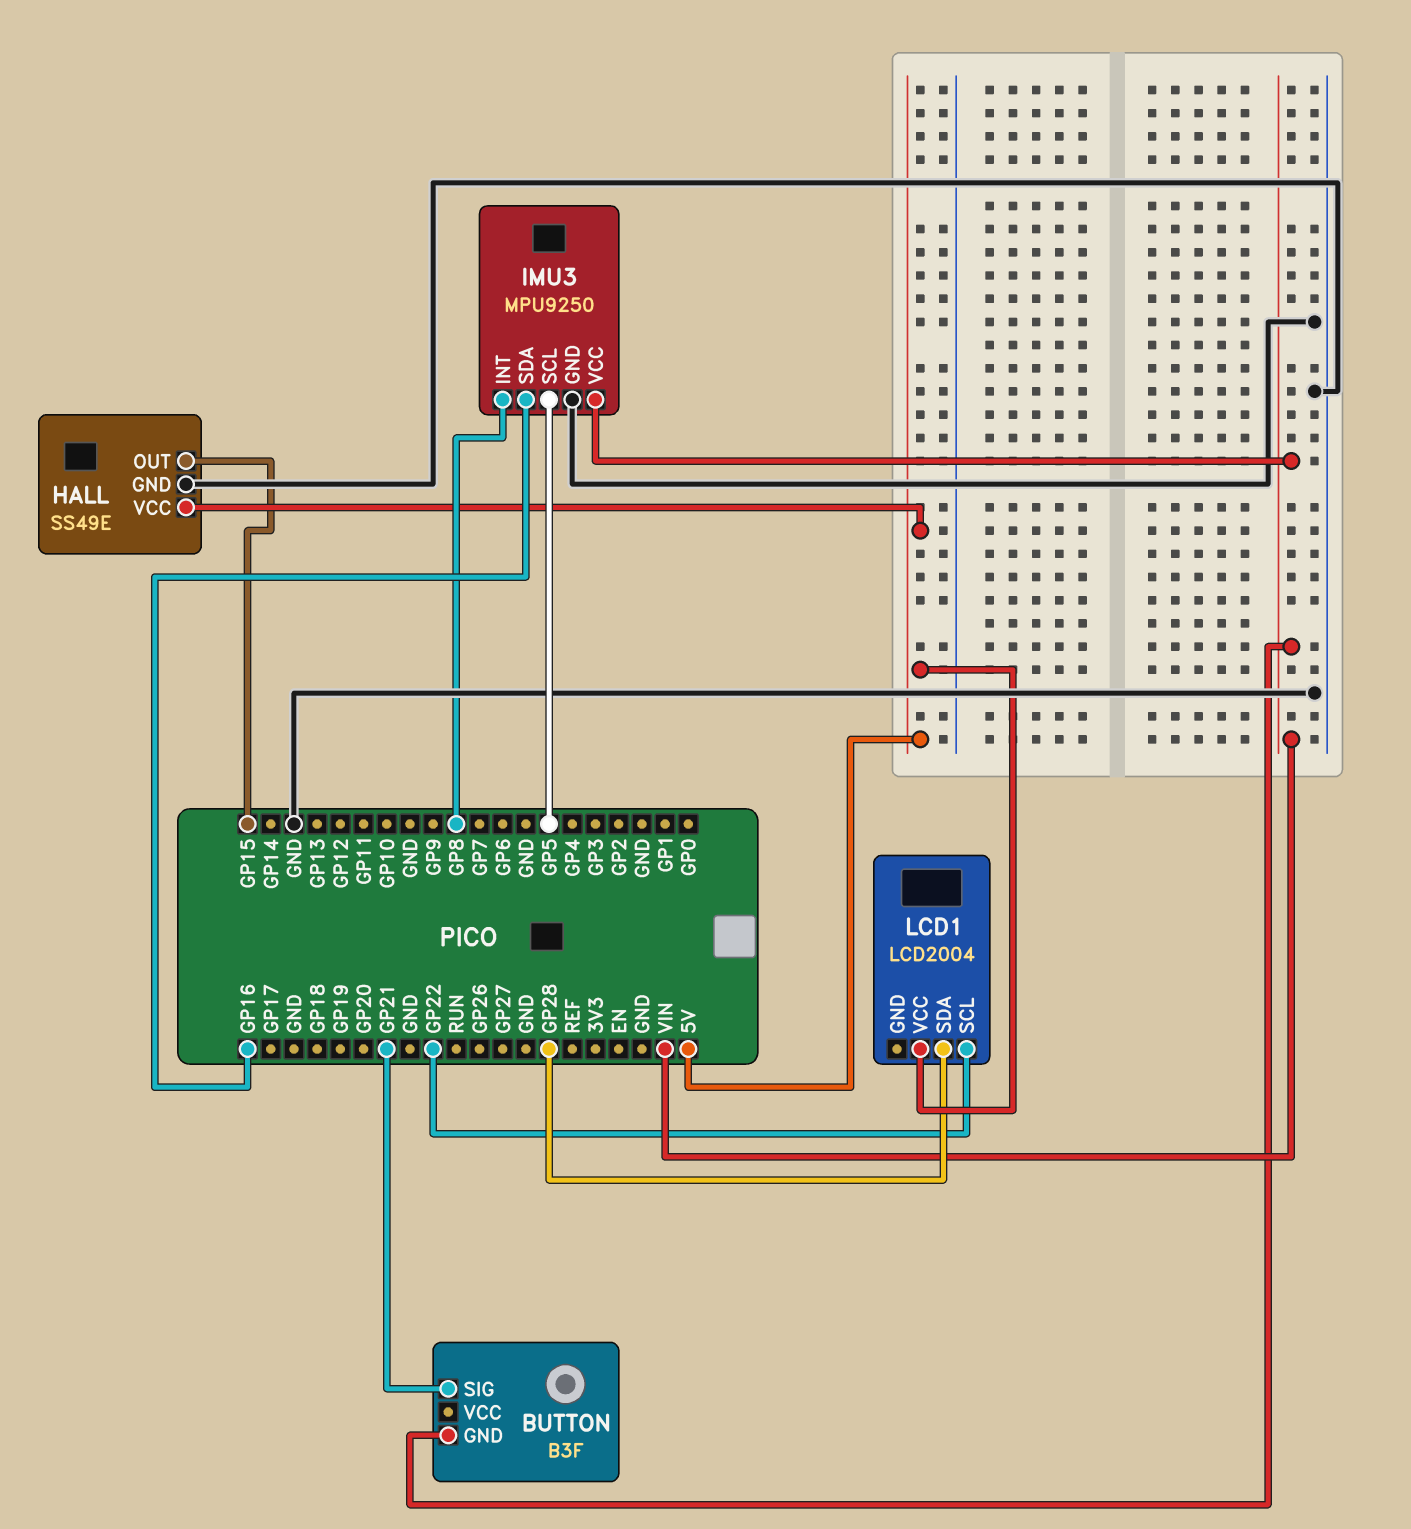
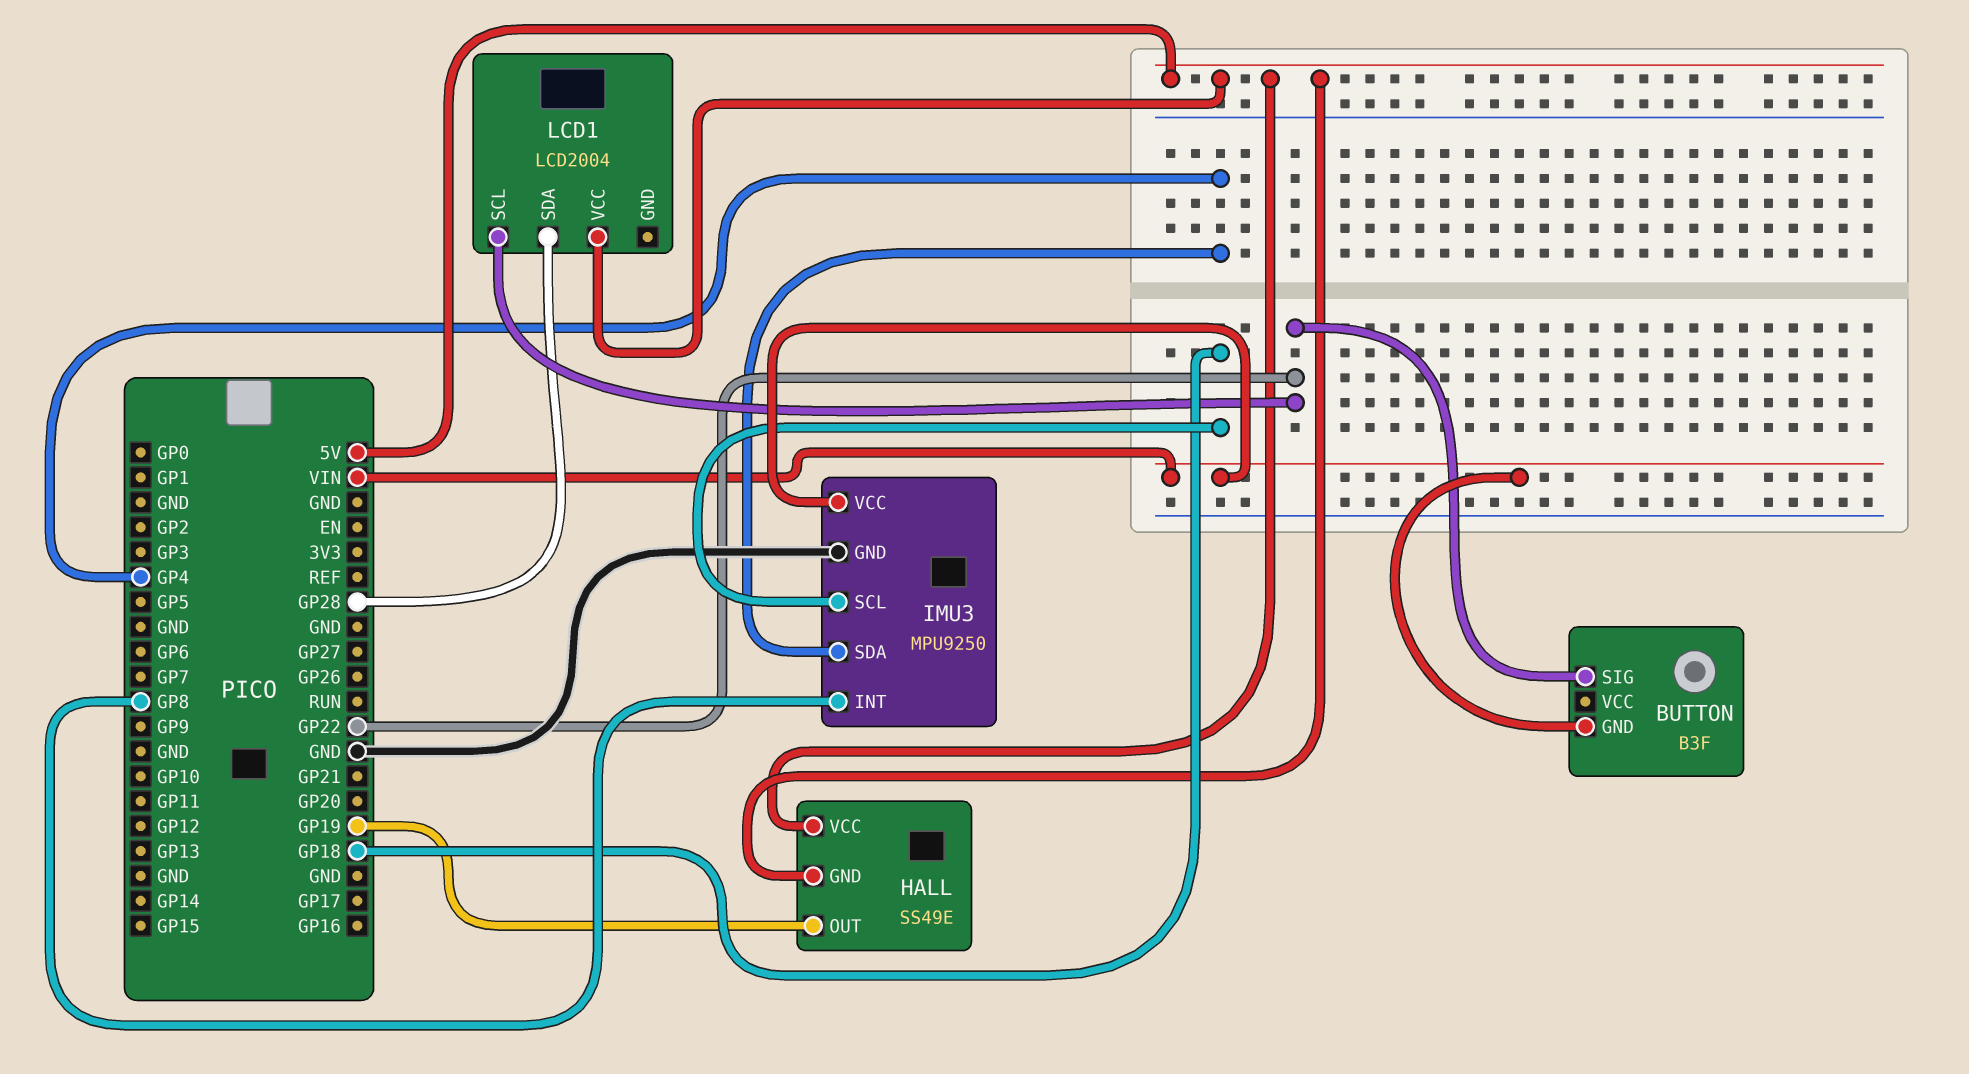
BUTTON pin SIG: GP21 -> GP22
HALL pin GND: GND -> 5V
HALL pin OUT: GP15 -> GP19
IMU3 pin SCL: GP5 -> GP18
IMU3 pin SDA: GP16 -> GP4

